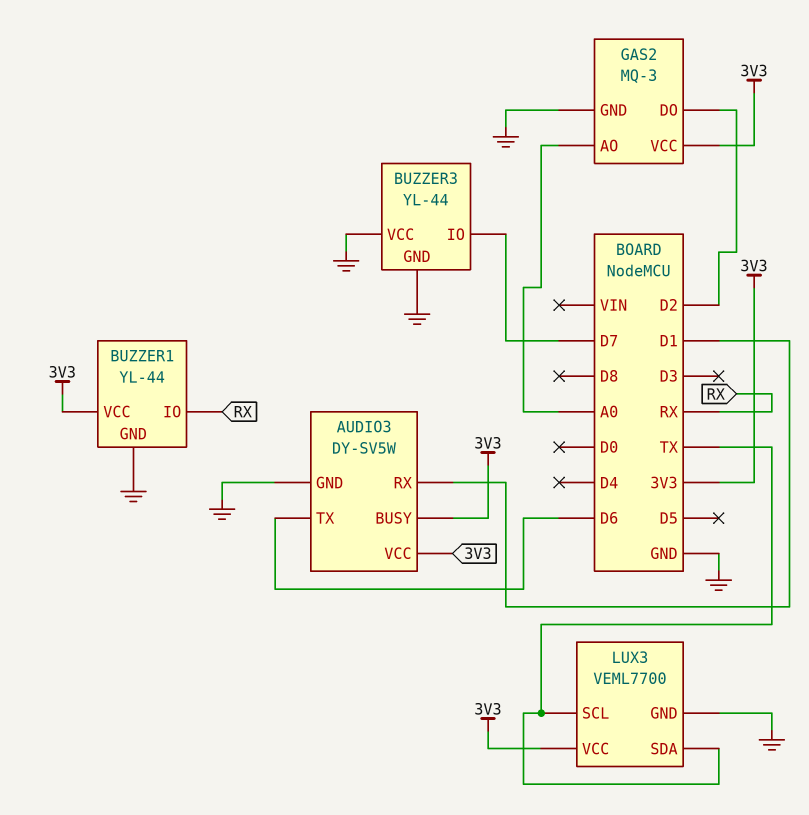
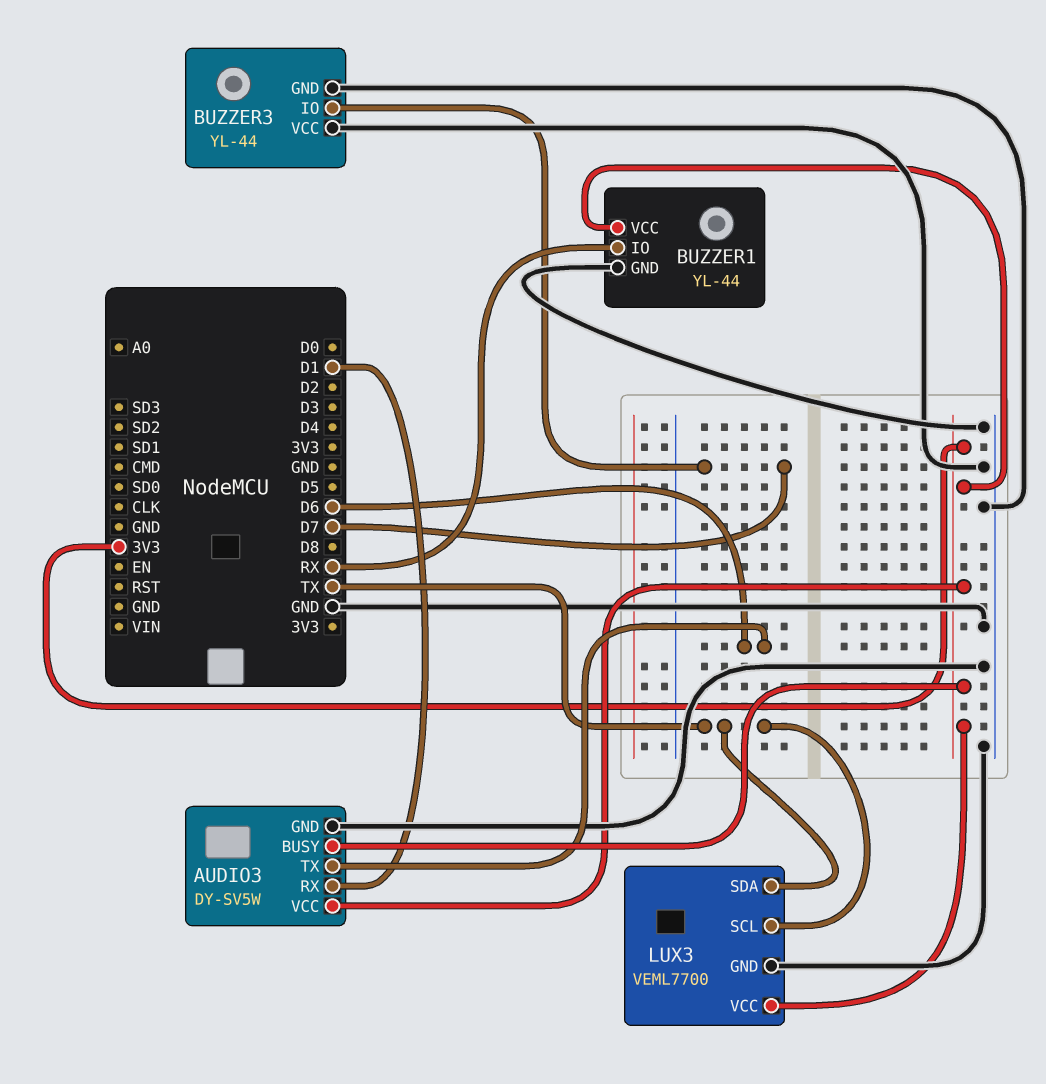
GAS2: MQ-3 -> none
GAS2 pin AO: A0 -> none
GAS2 pin DO: D2 -> none
GAS2 pin GND: GND -> none
GAS2 pin VCC: 3V3 -> none

